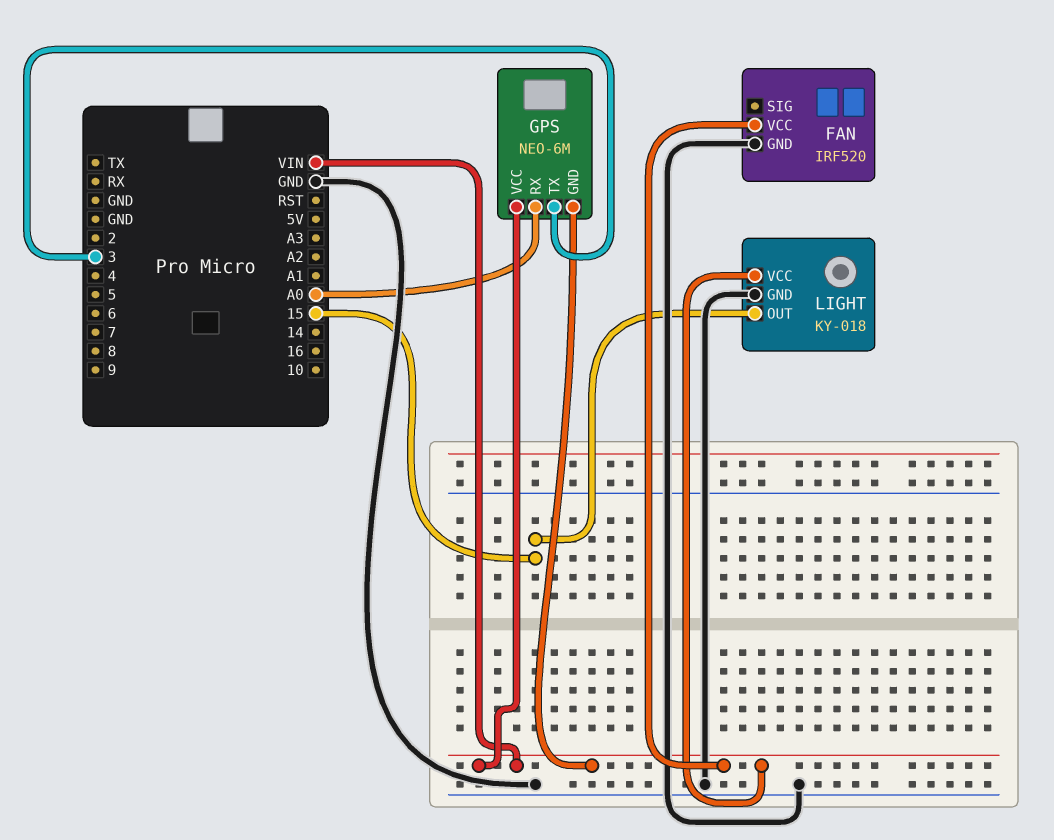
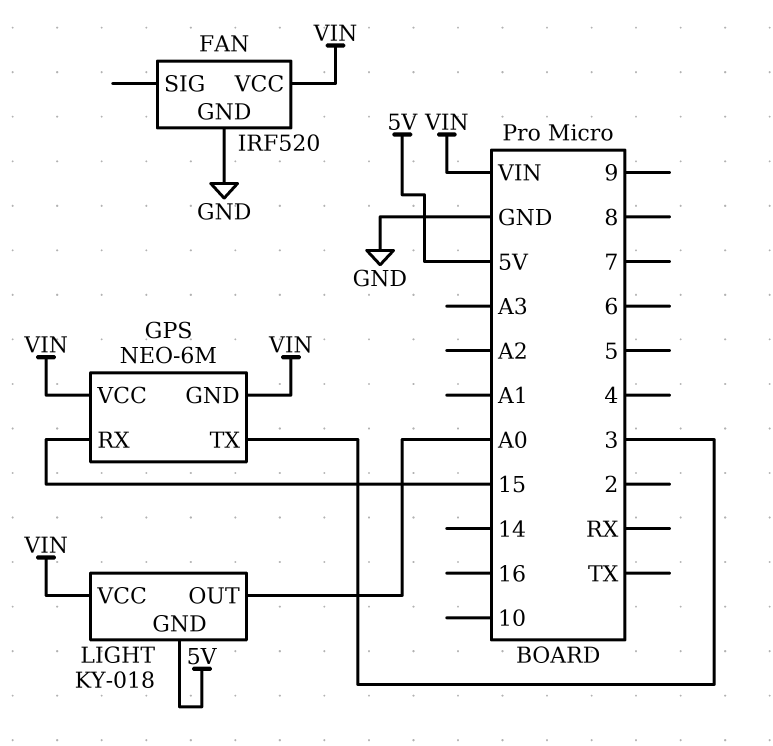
GPS pin RX: A0 -> 15
LIGHT pin GND: GND -> 5V
LIGHT pin OUT: 15 -> A0

